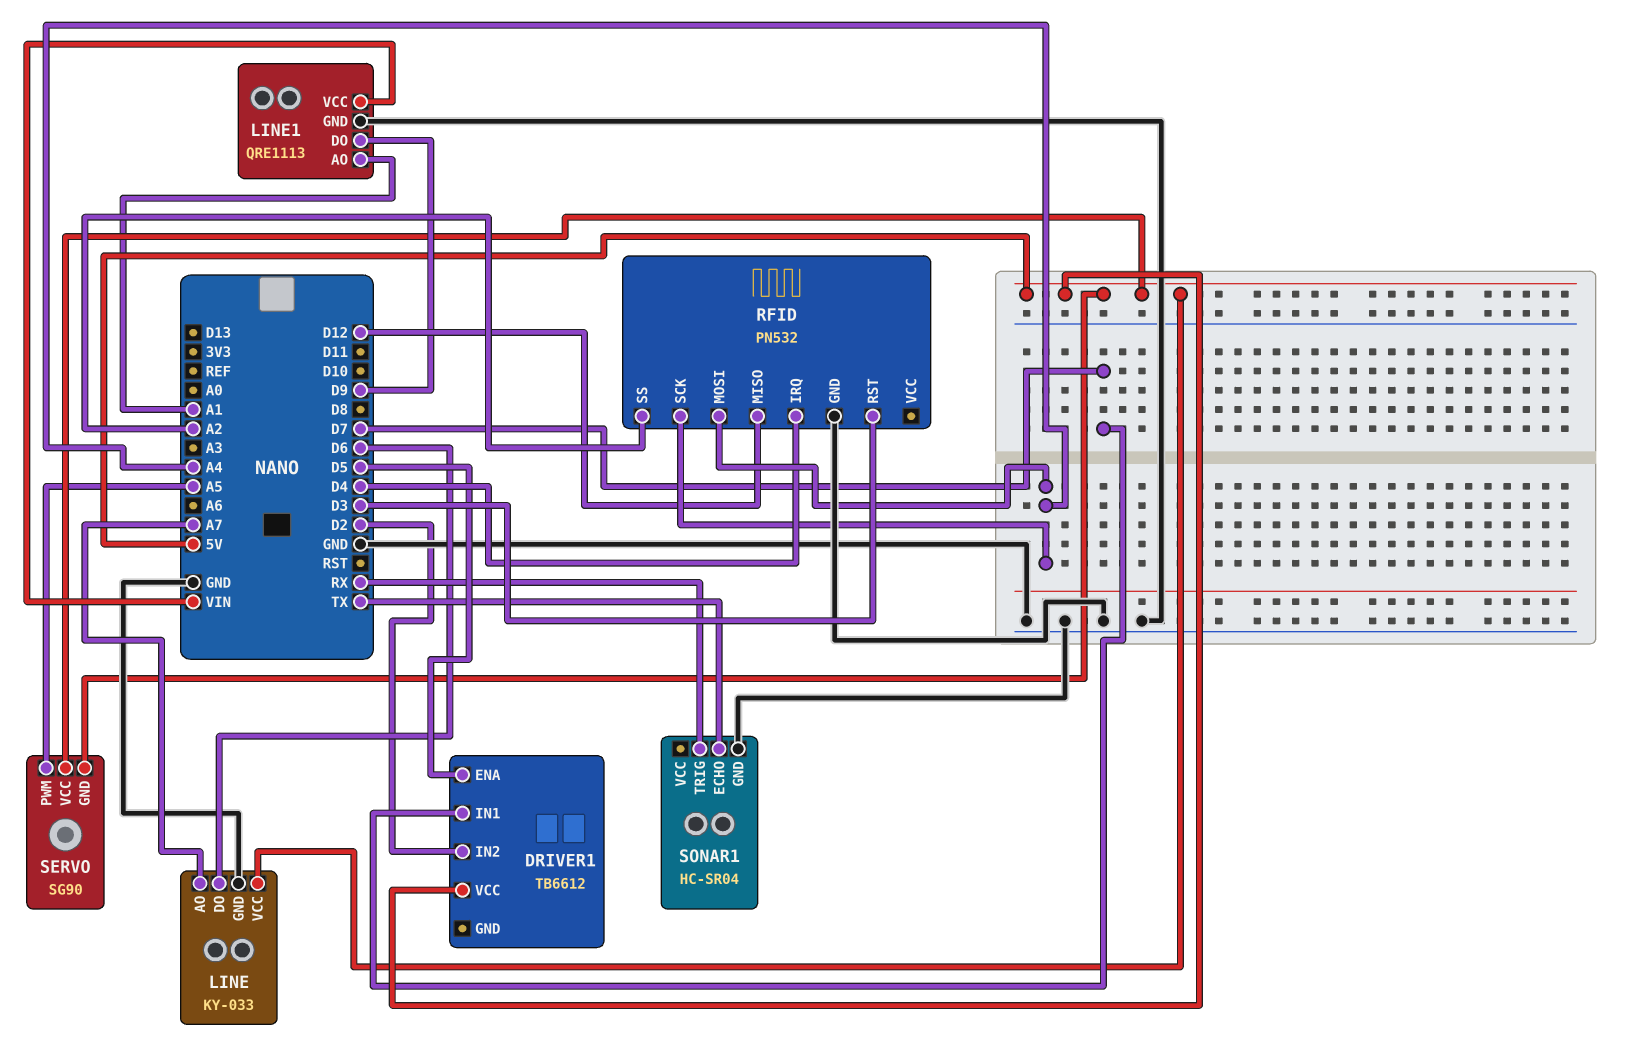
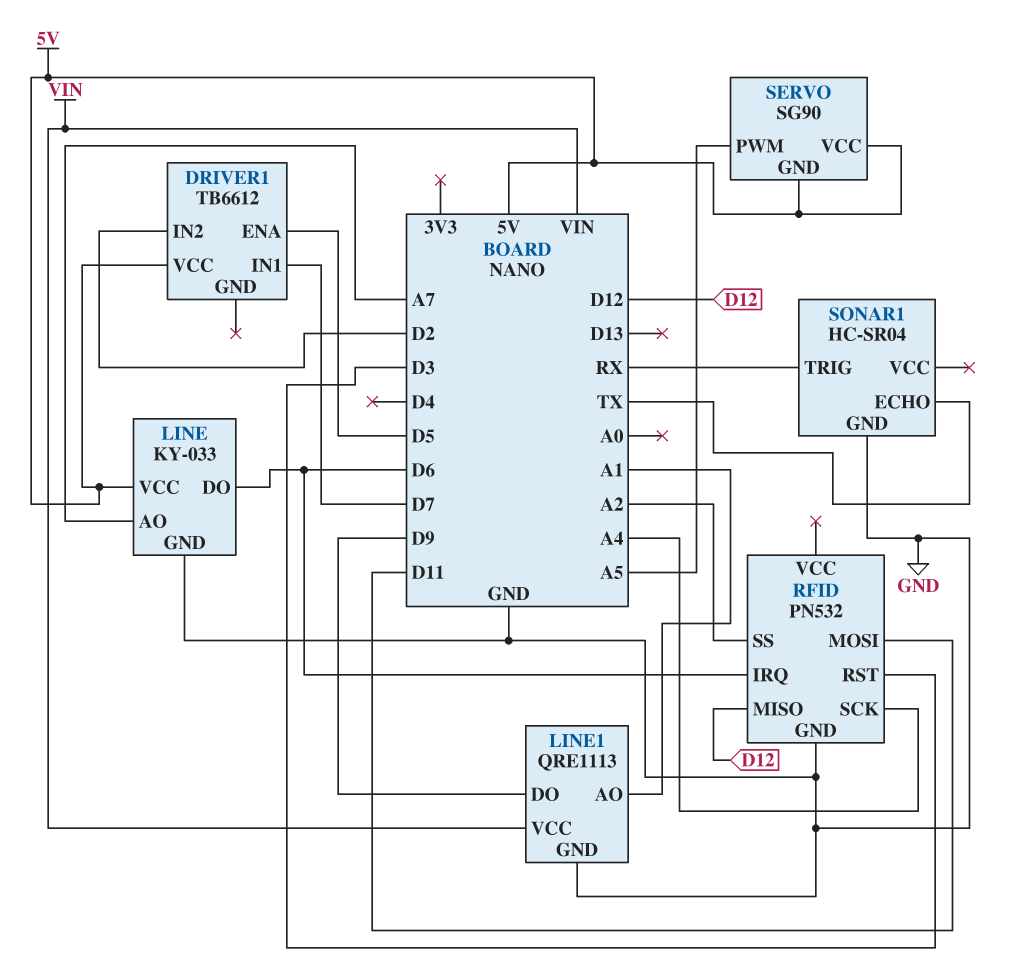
RFID pin IRQ: D4 -> D6
RFID pin MOSI: A4 -> D11

